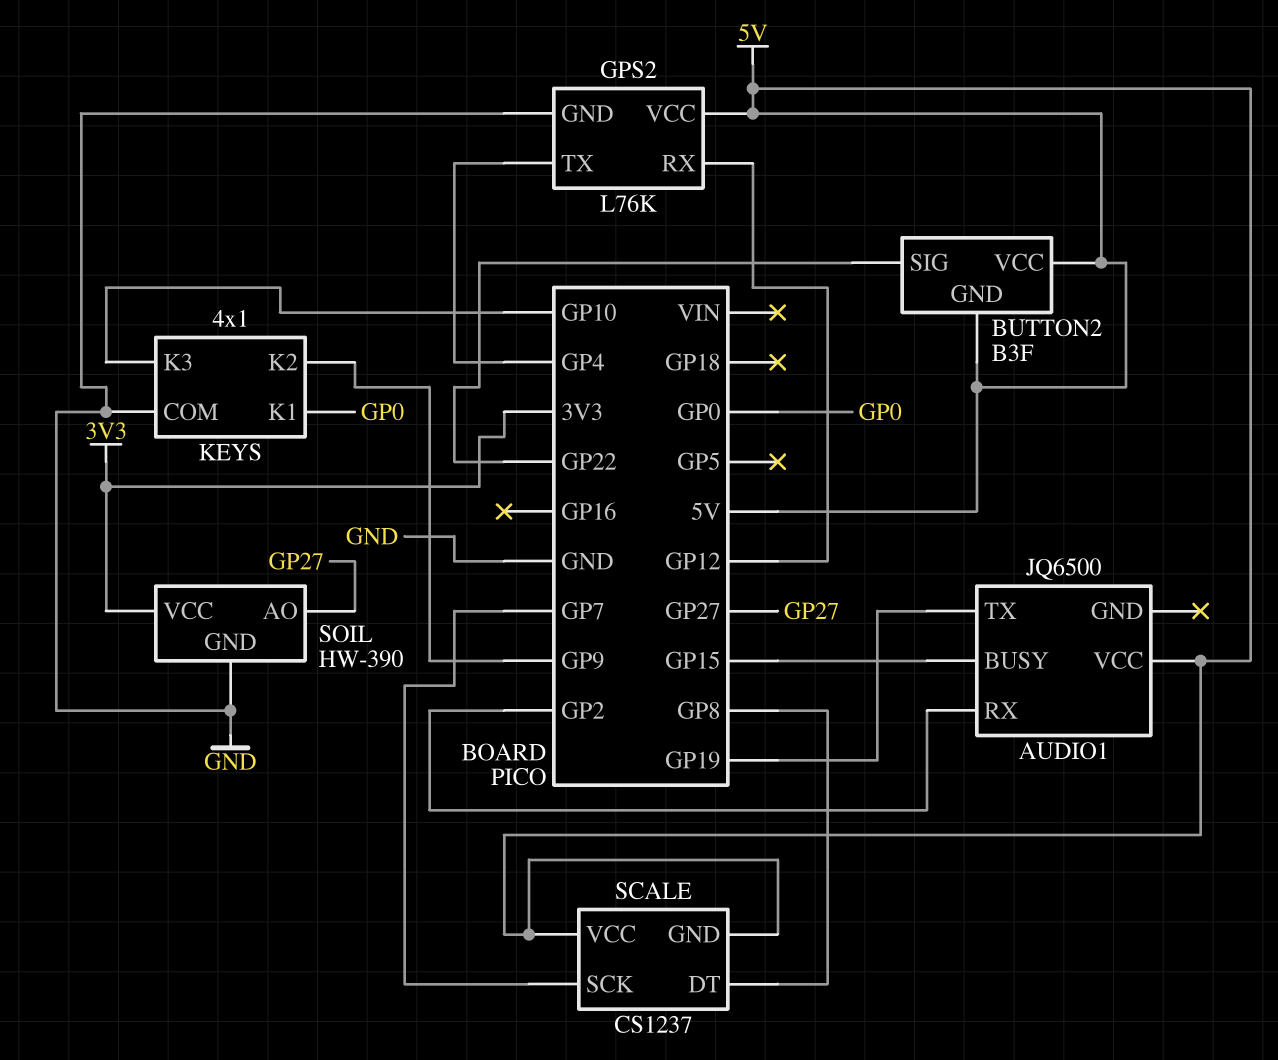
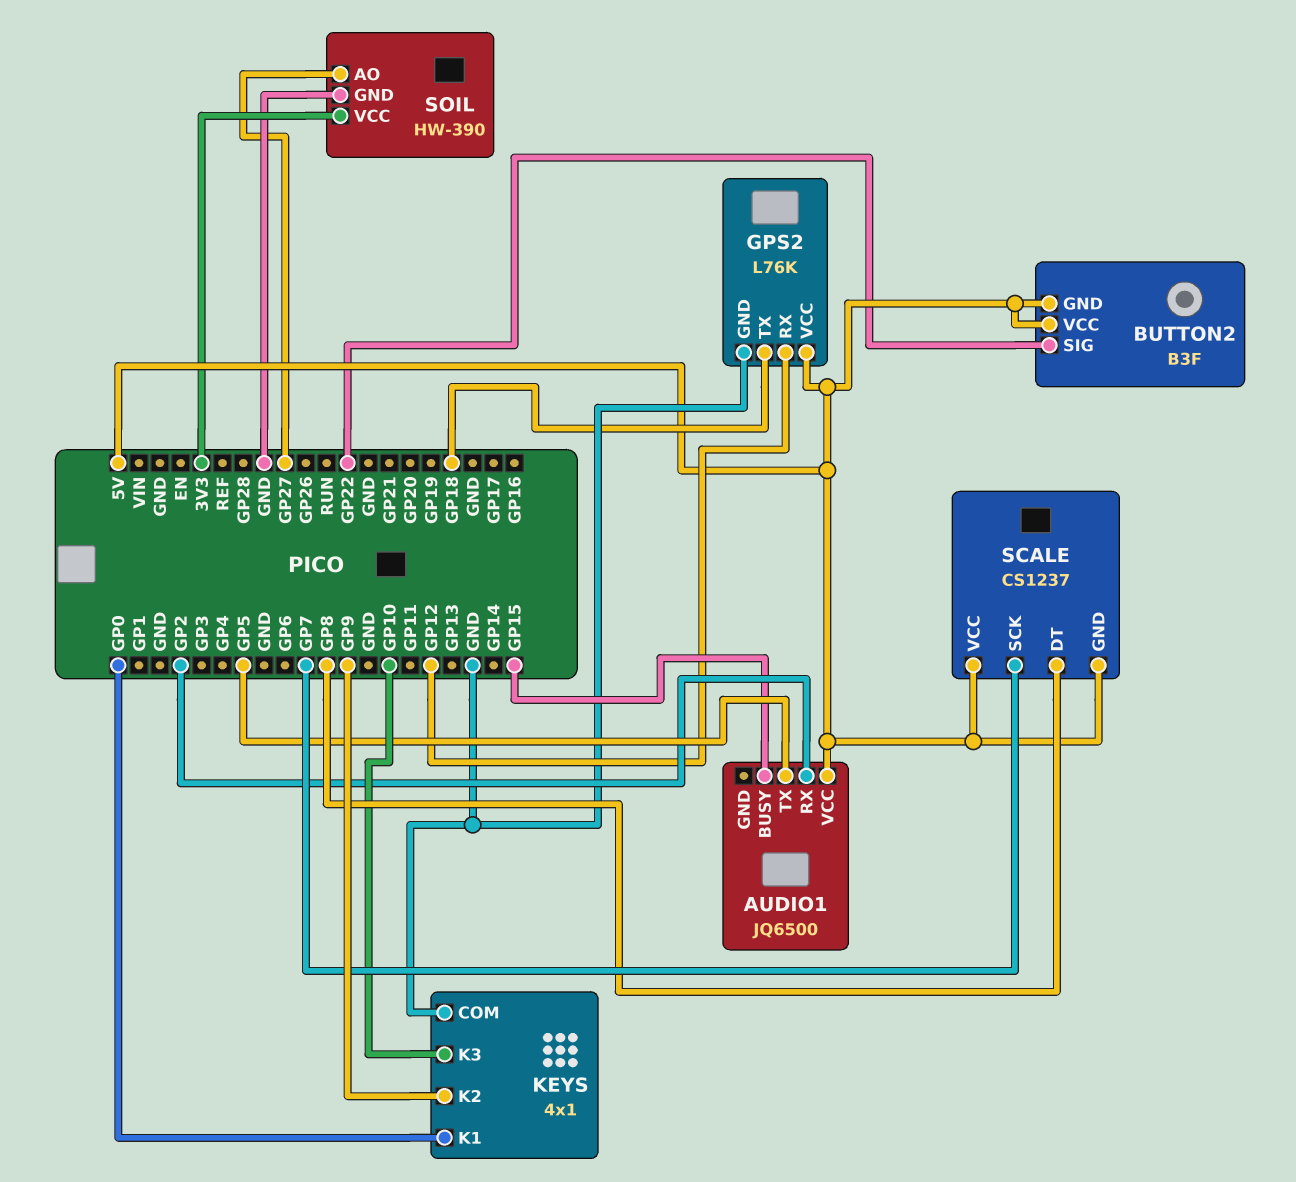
AUDIO1 pin TX: GP19 -> GP5
GPS2 pin TX: GP4 -> GP18

